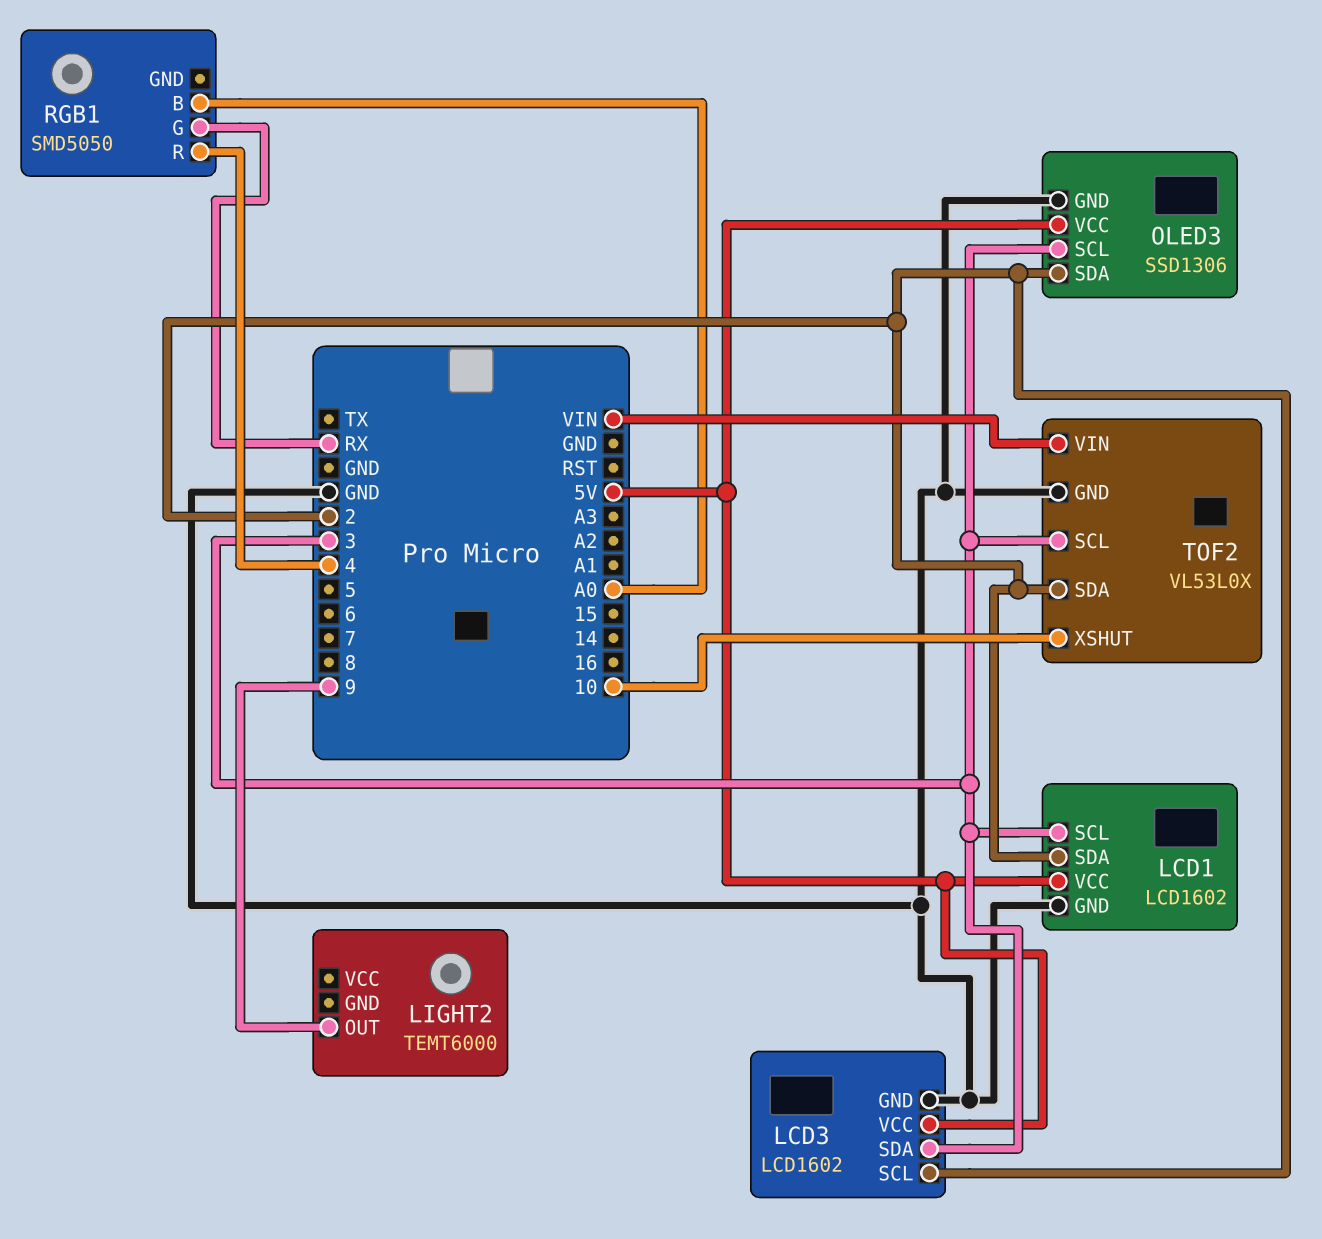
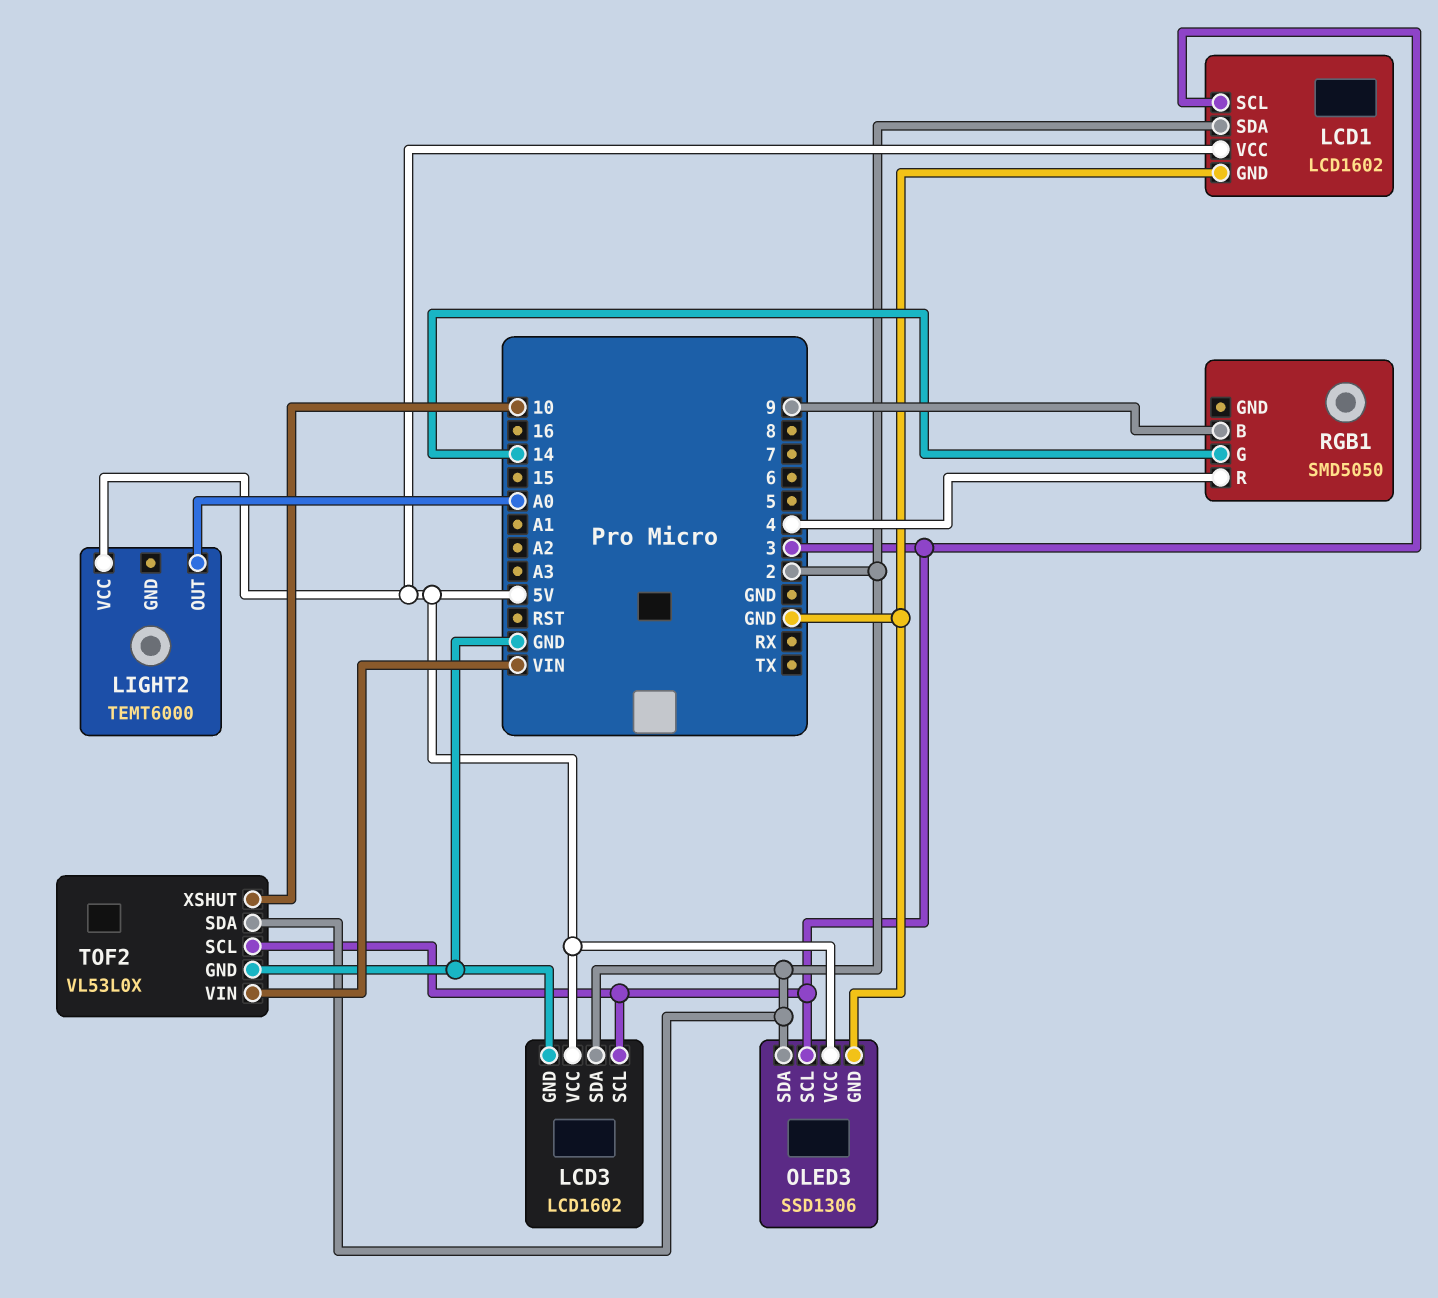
LCD3 pin SCL: 2 -> 3
LCD3 pin SDA: 3 -> 2
LIGHT2 pin OUT: 9 -> A0
LIGHT2 pin VCC: none -> 5V
RGB1 pin B: A0 -> 9
RGB1 pin G: RX -> 14

